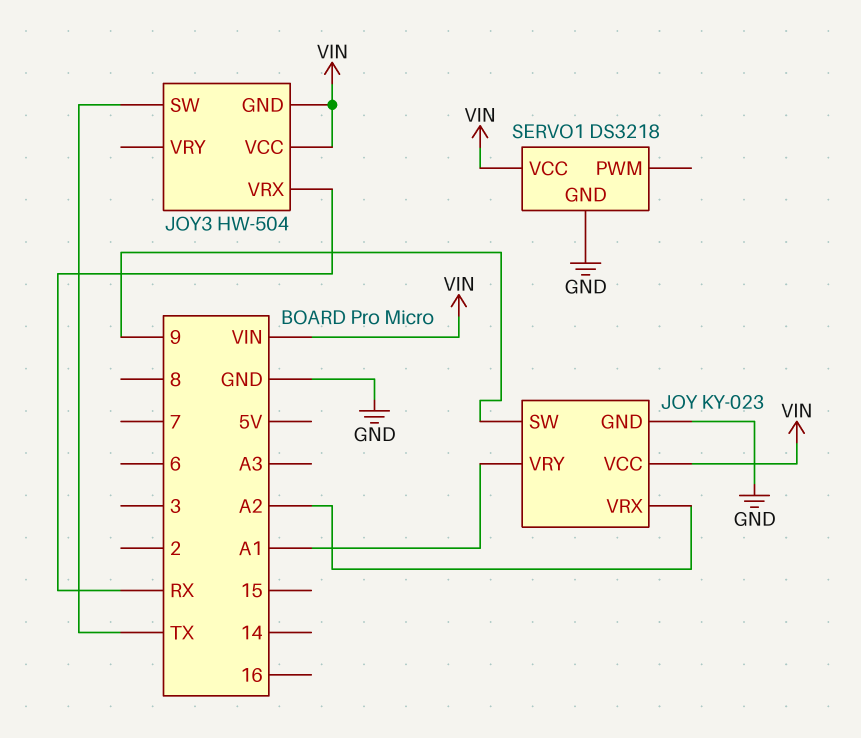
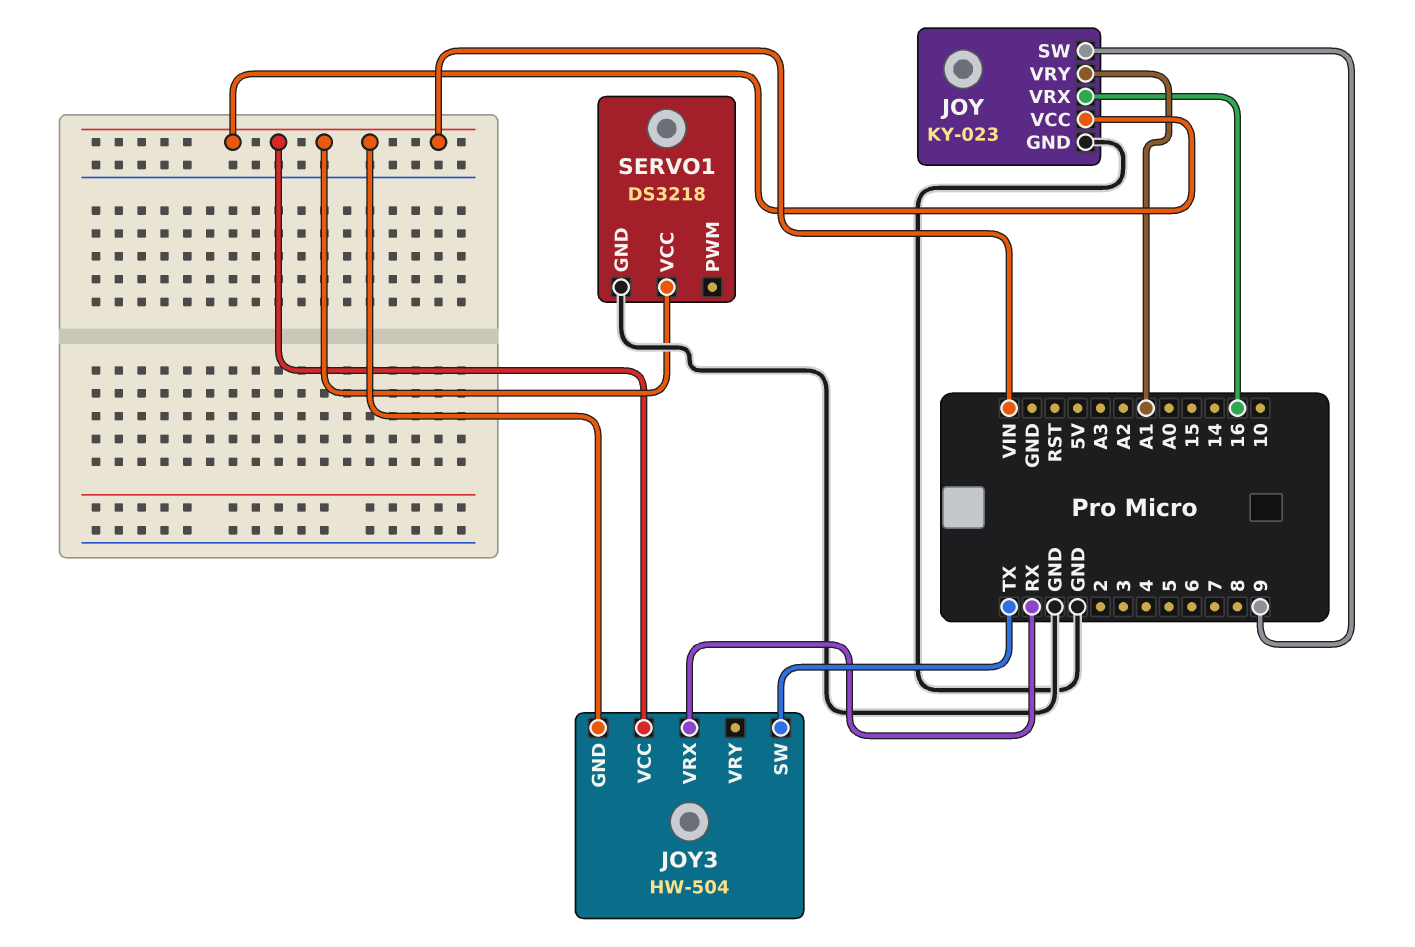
JOY pin VRX: A2 -> 16

